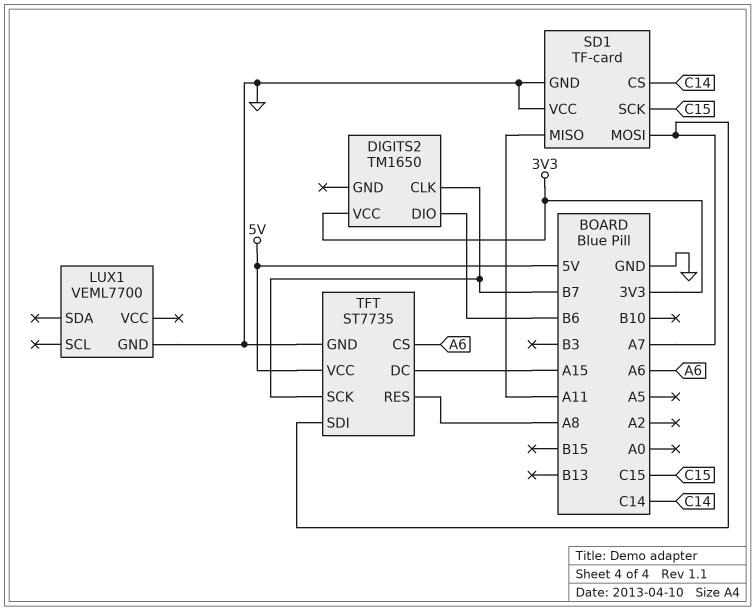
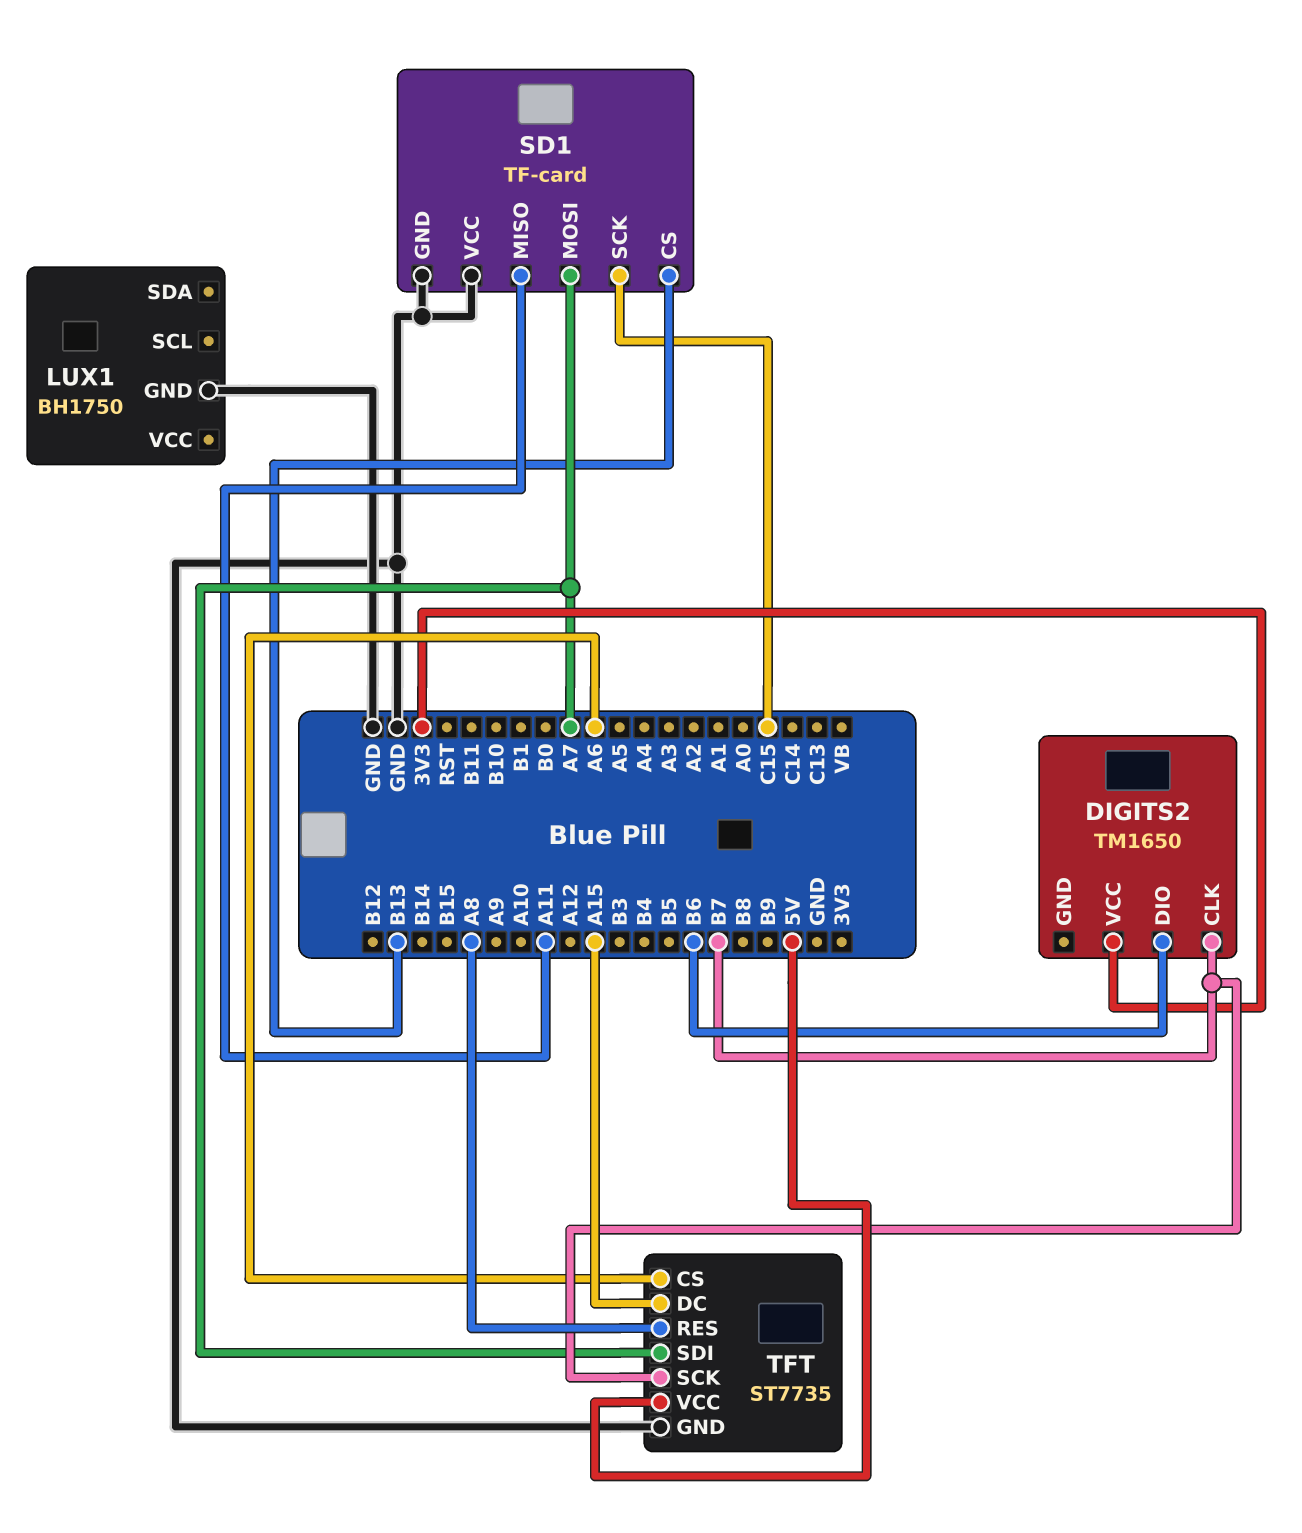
LUX1: VEML7700 -> BH1750
SD1 pin CS: C14 -> B13

